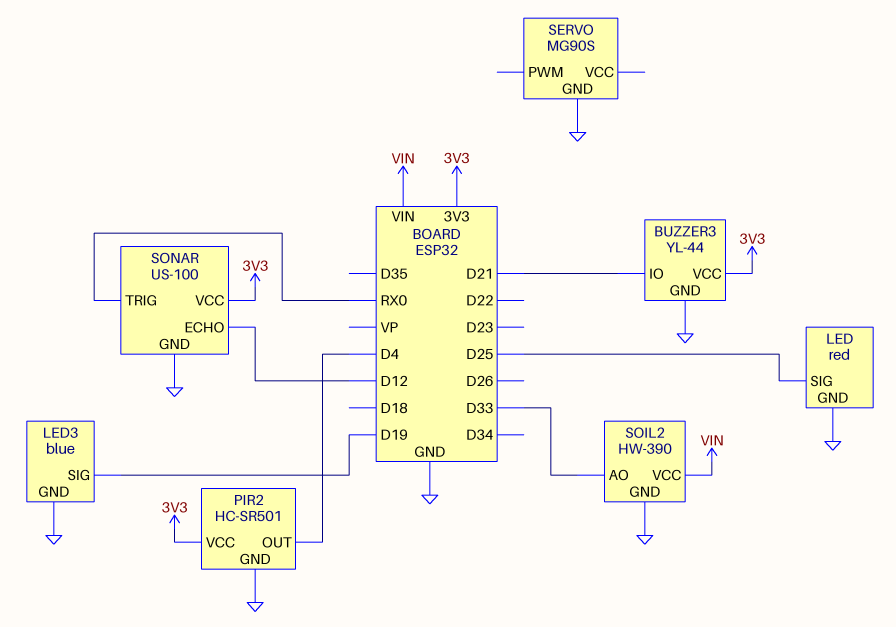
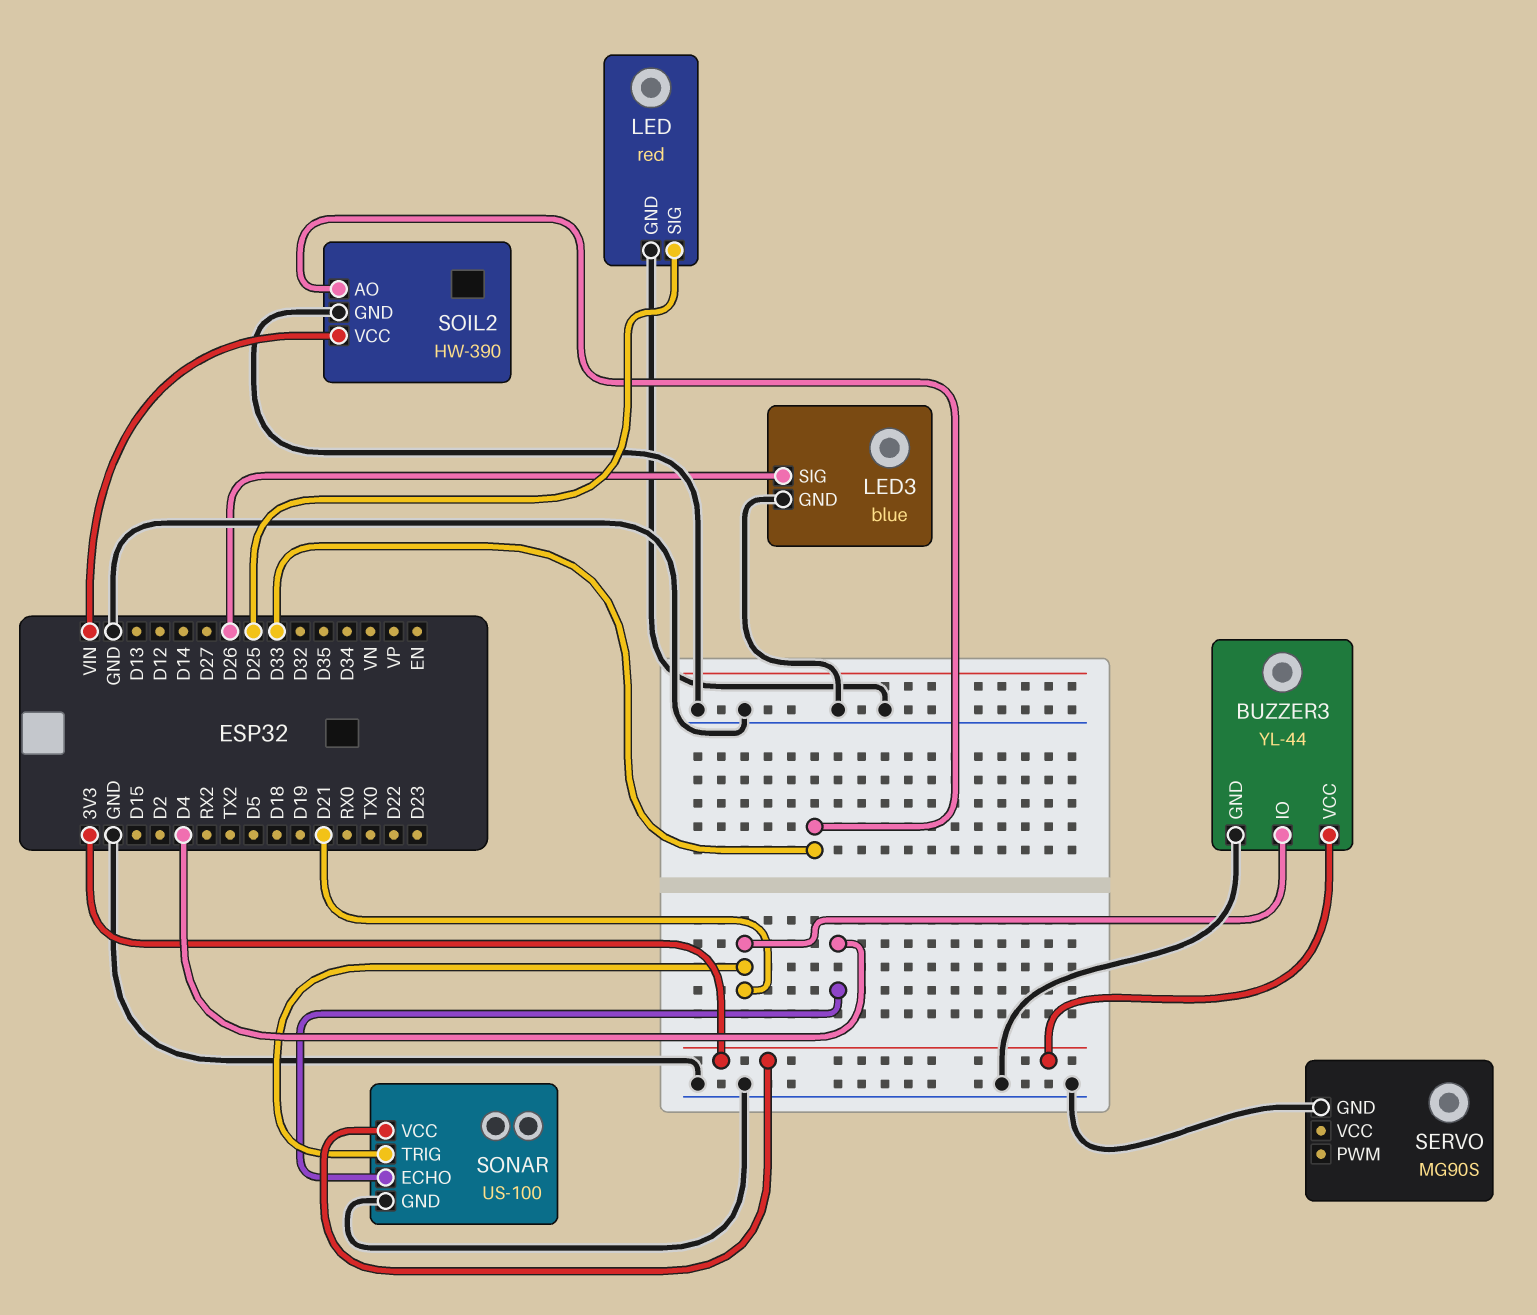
LED3 pin SIG: D19 -> D26
PIR2: HC-SR501 -> none
PIR2 pin GND: GND -> none
PIR2 pin OUT: D4 -> none
PIR2 pin VCC: 3V3 -> none
SONAR pin ECHO: D12 -> D4
SONAR pin TRIG: RX0 -> D21

